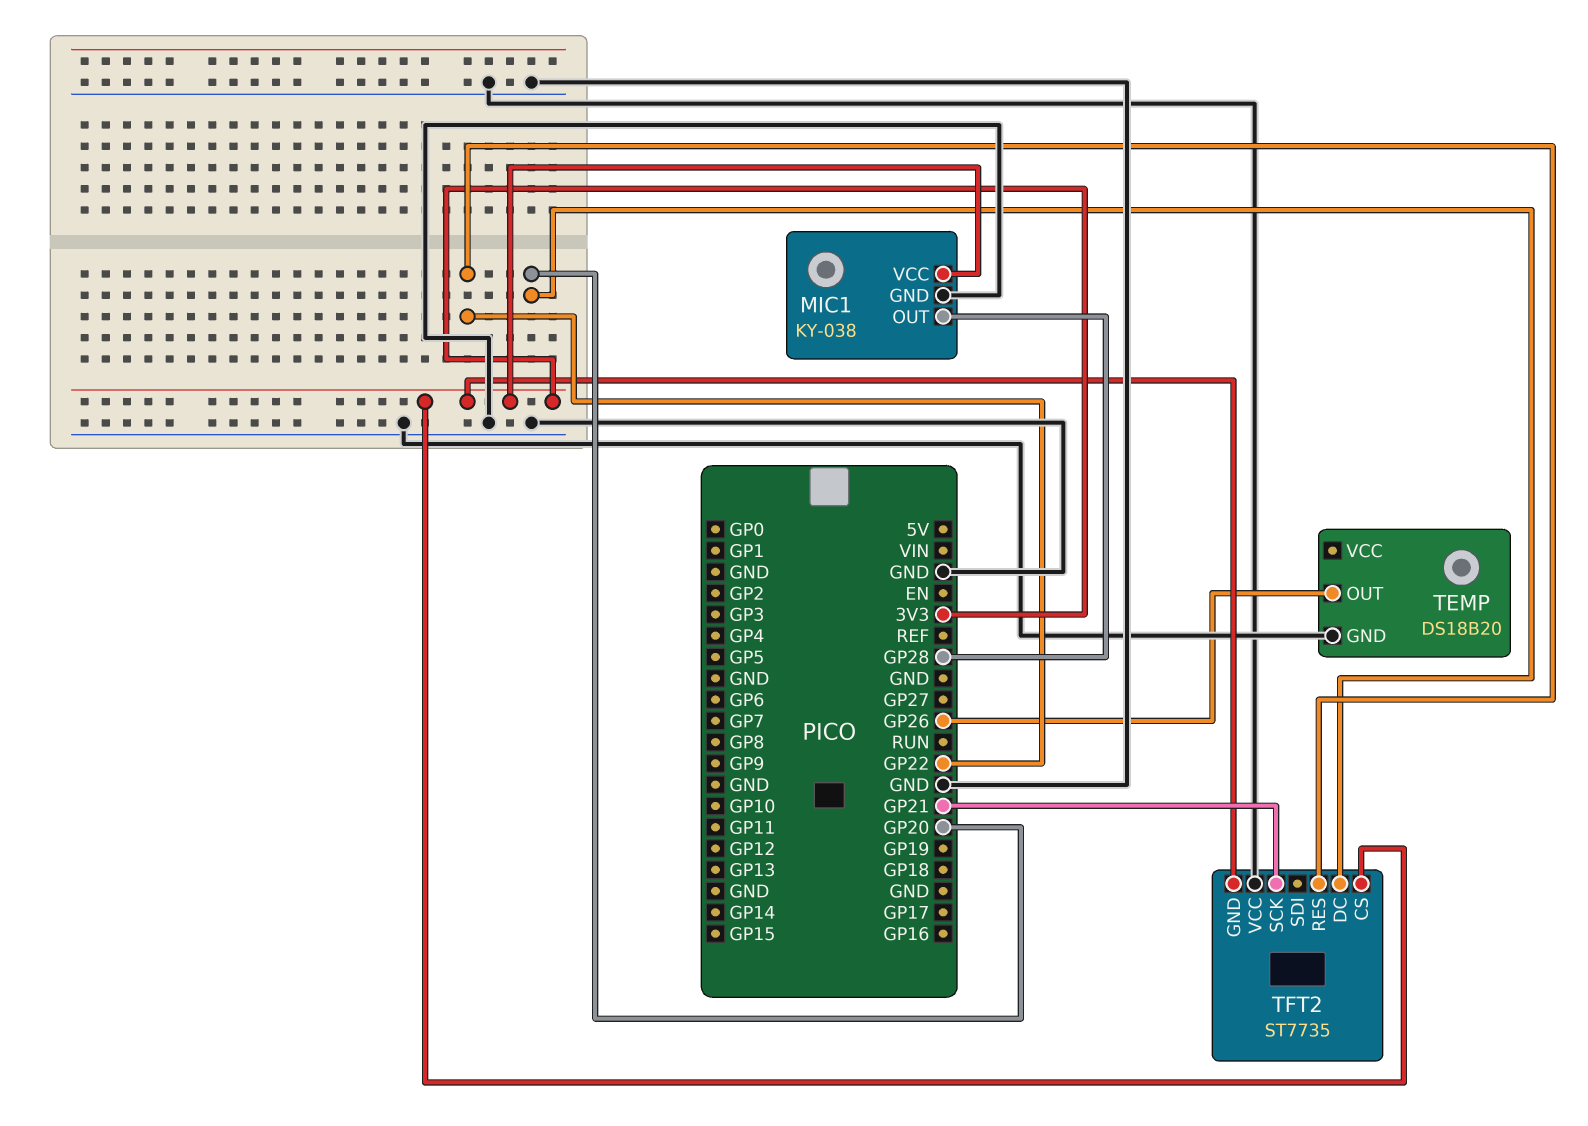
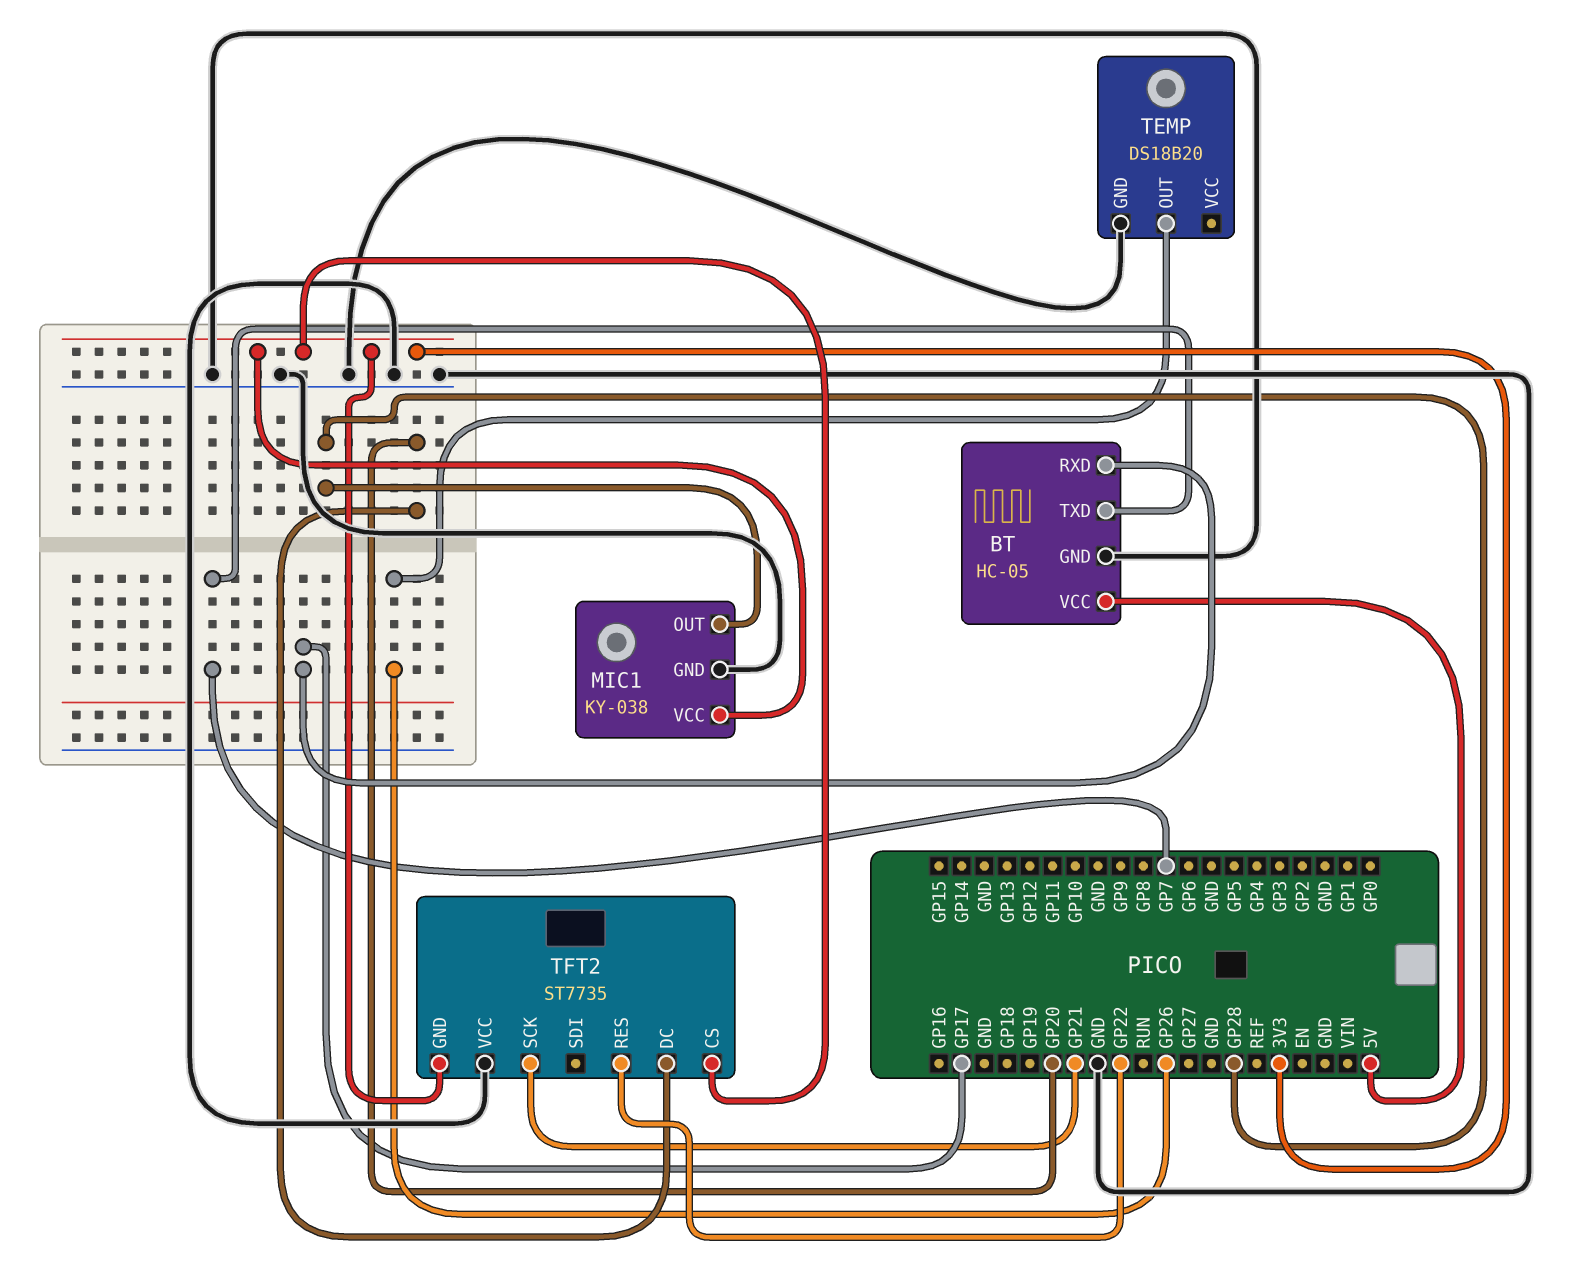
BT: none -> HC-05
BT pin GND: none -> GND
BT pin RXD: none -> GP17
BT pin TXD: none -> GP7
BT pin VCC: none -> 5V

